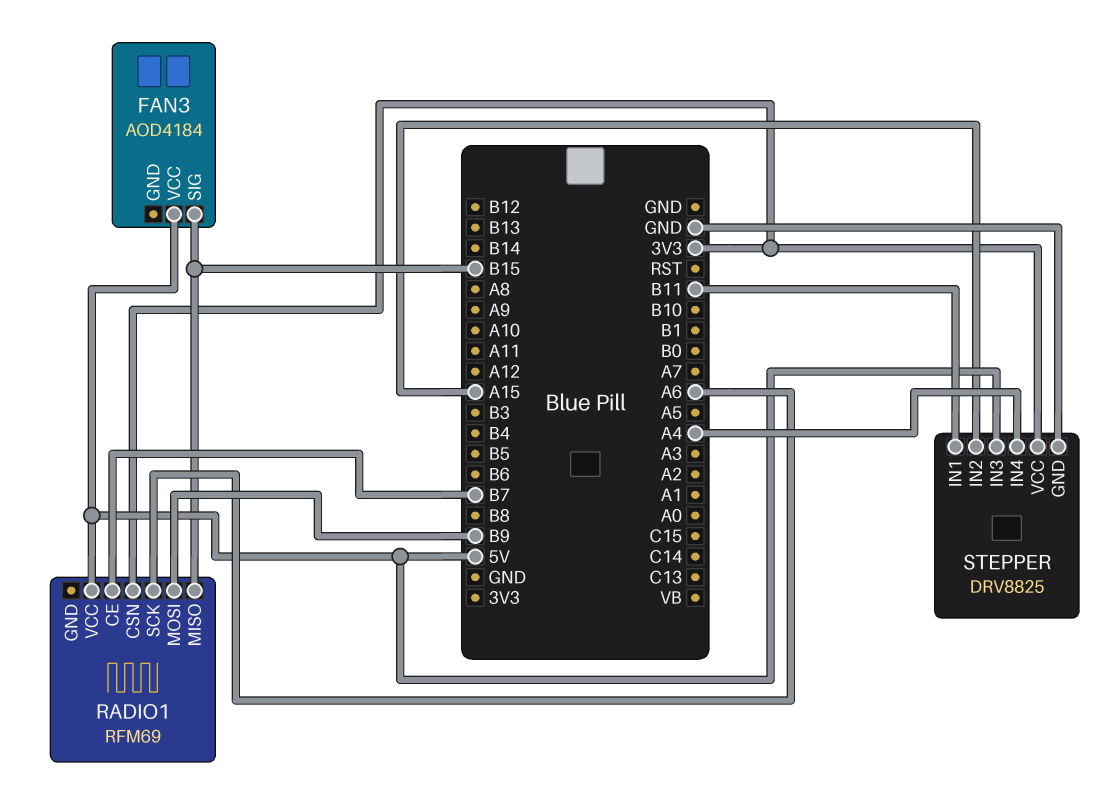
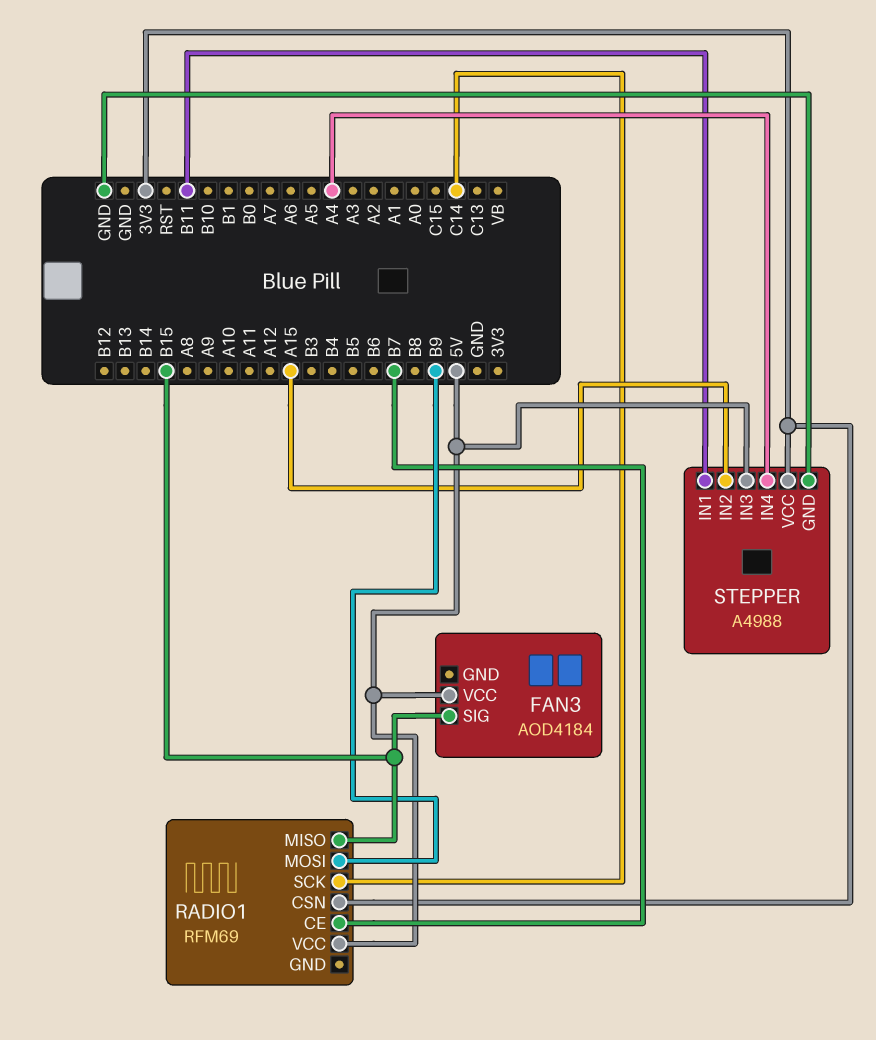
RADIO1 pin SCK: A6 -> C14
STEPPER: DRV8825 -> A4988

